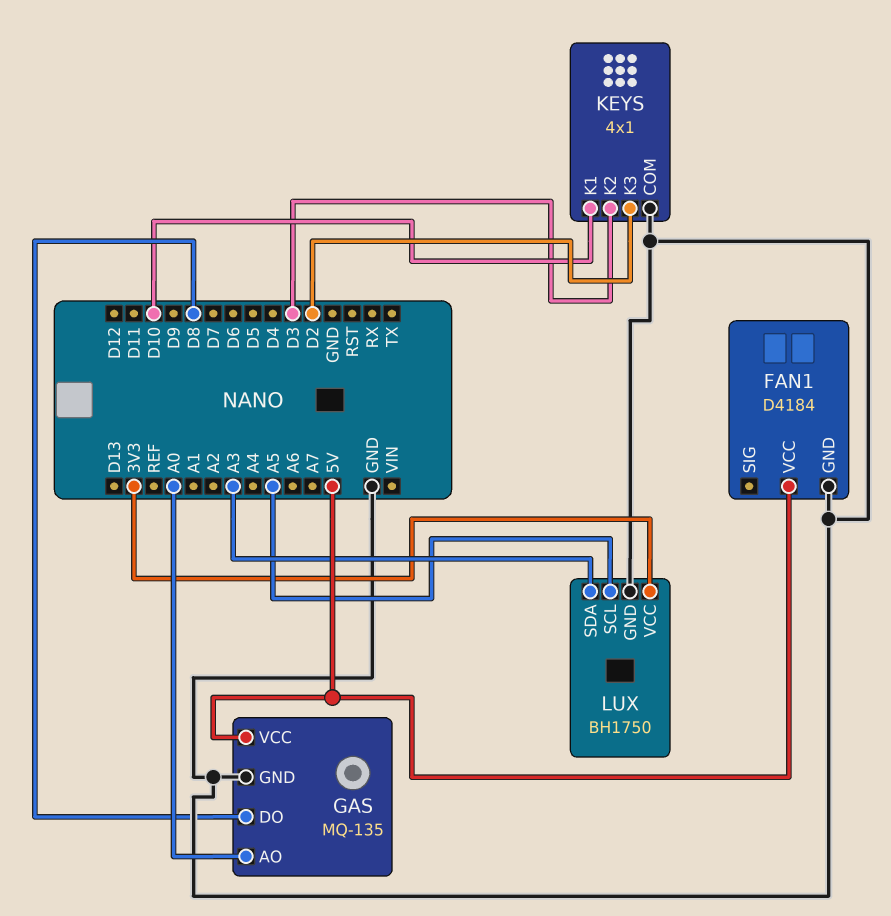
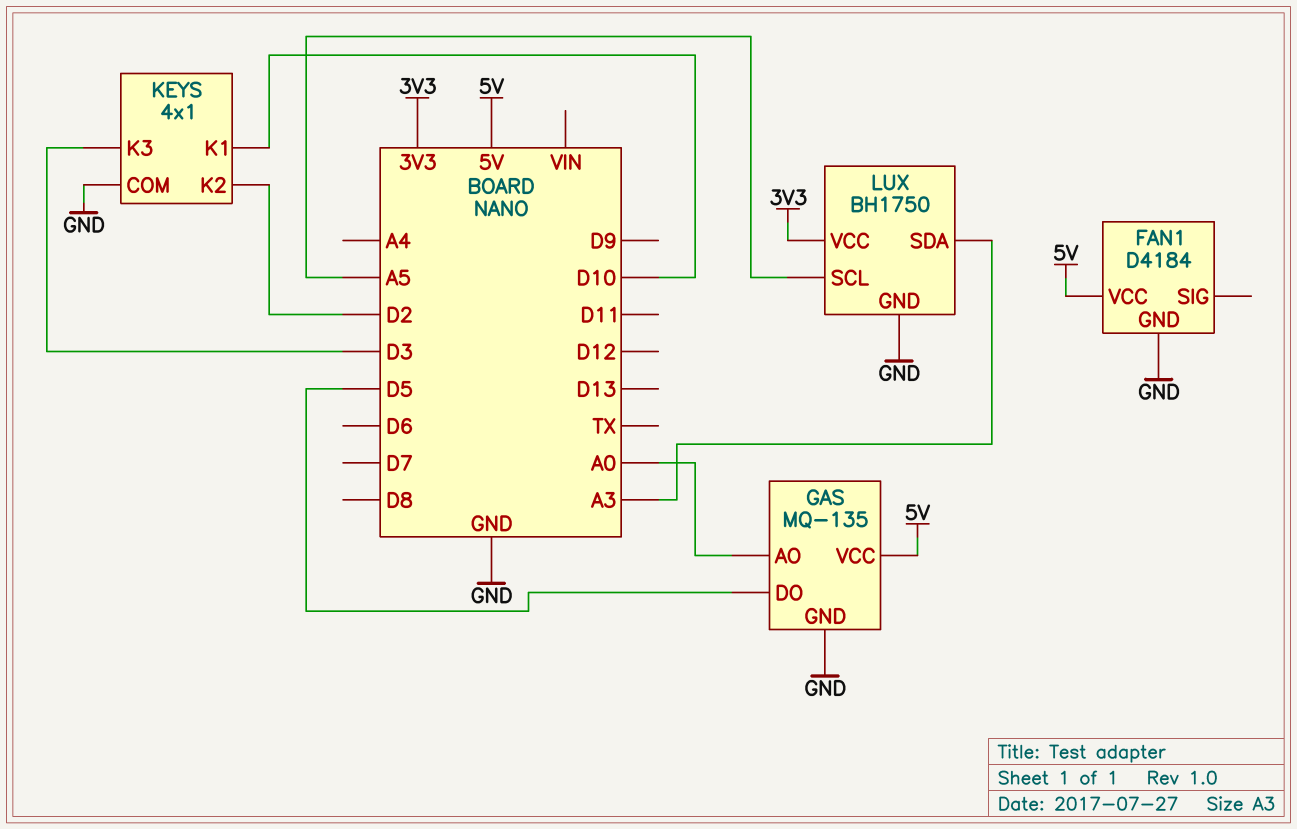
GAS pin DO: D8 -> D5
KEYS pin K2: D3 -> D2
KEYS pin K3: D2 -> D3

